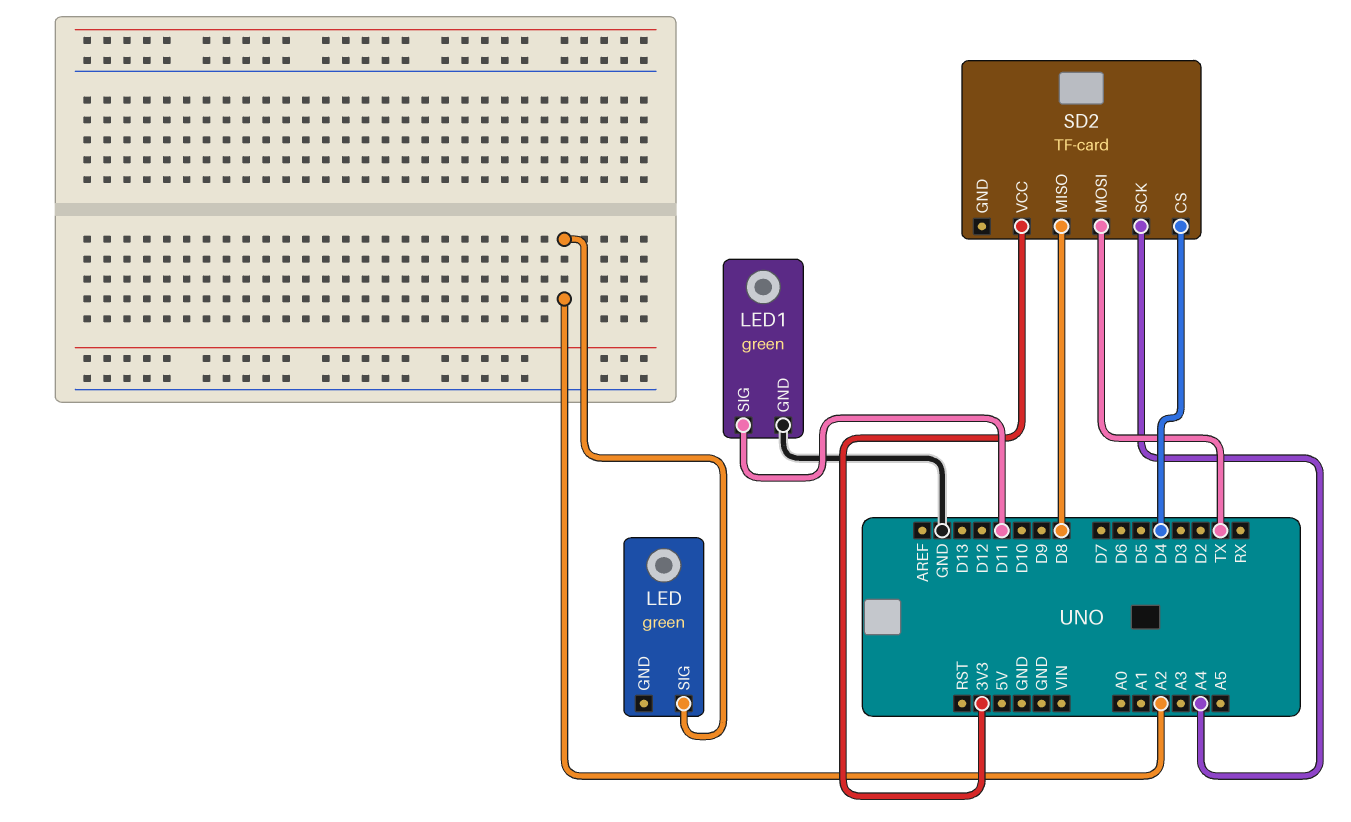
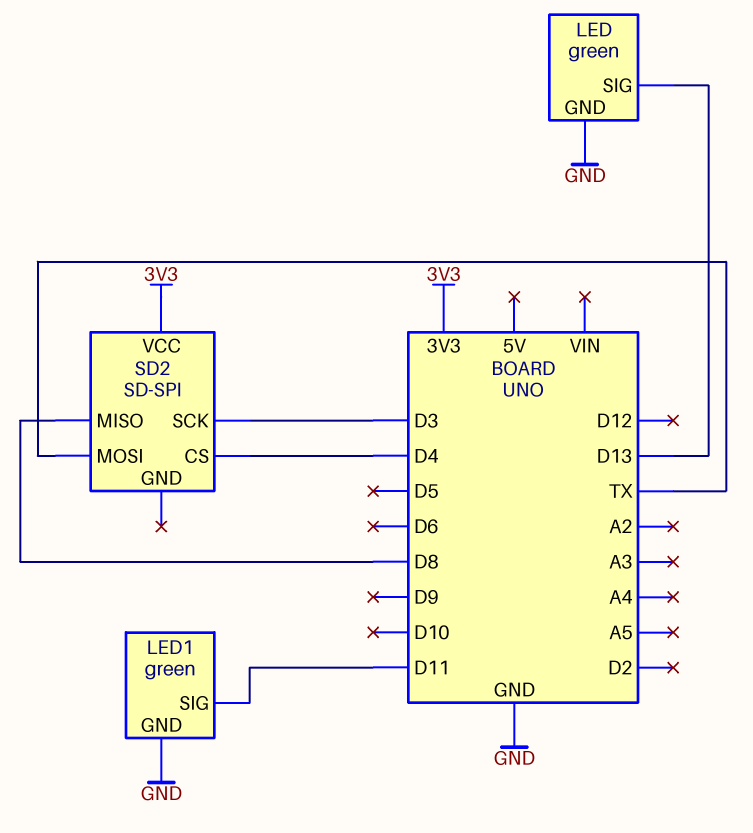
LED pin GND: none -> GND
LED pin SIG: A2 -> D13
SD2: TF-card -> SD-SPI
SD2 pin SCK: A4 -> D3

